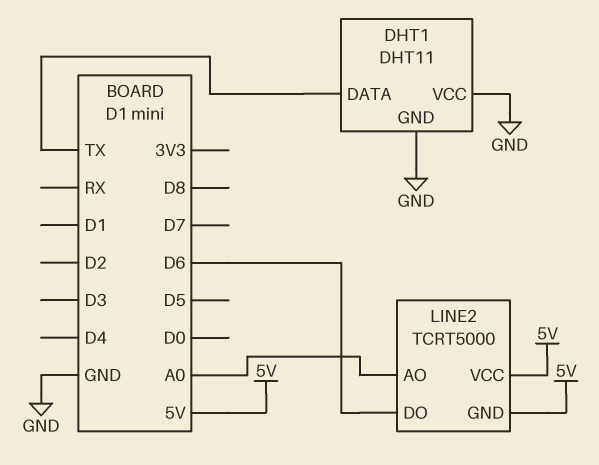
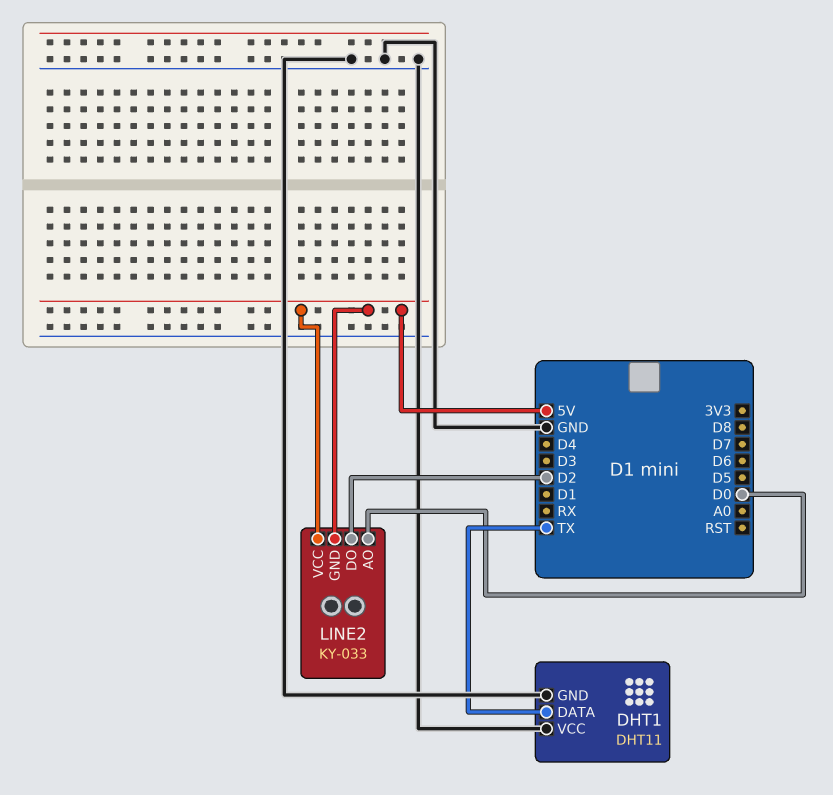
LINE2: TCRT5000 -> KY-033
LINE2 pin AO: A0 -> D0
LINE2 pin DO: D6 -> D2

